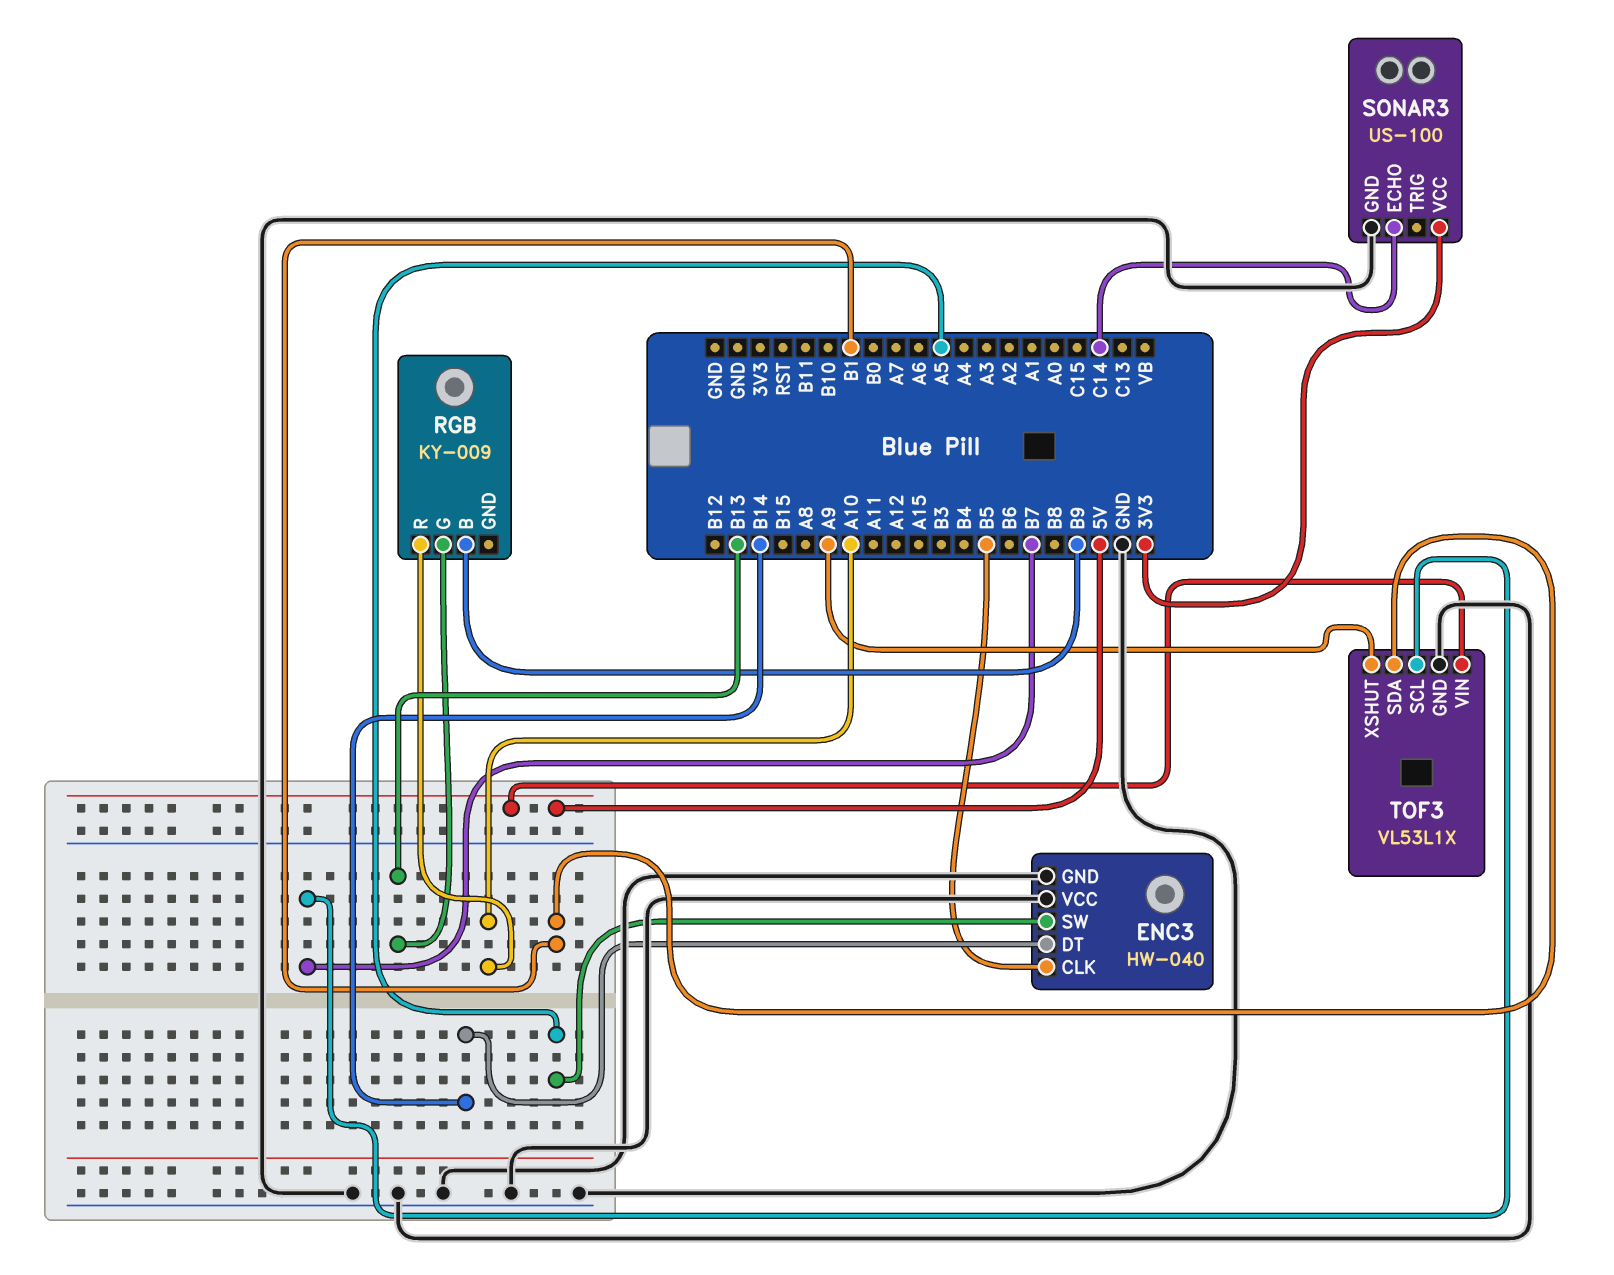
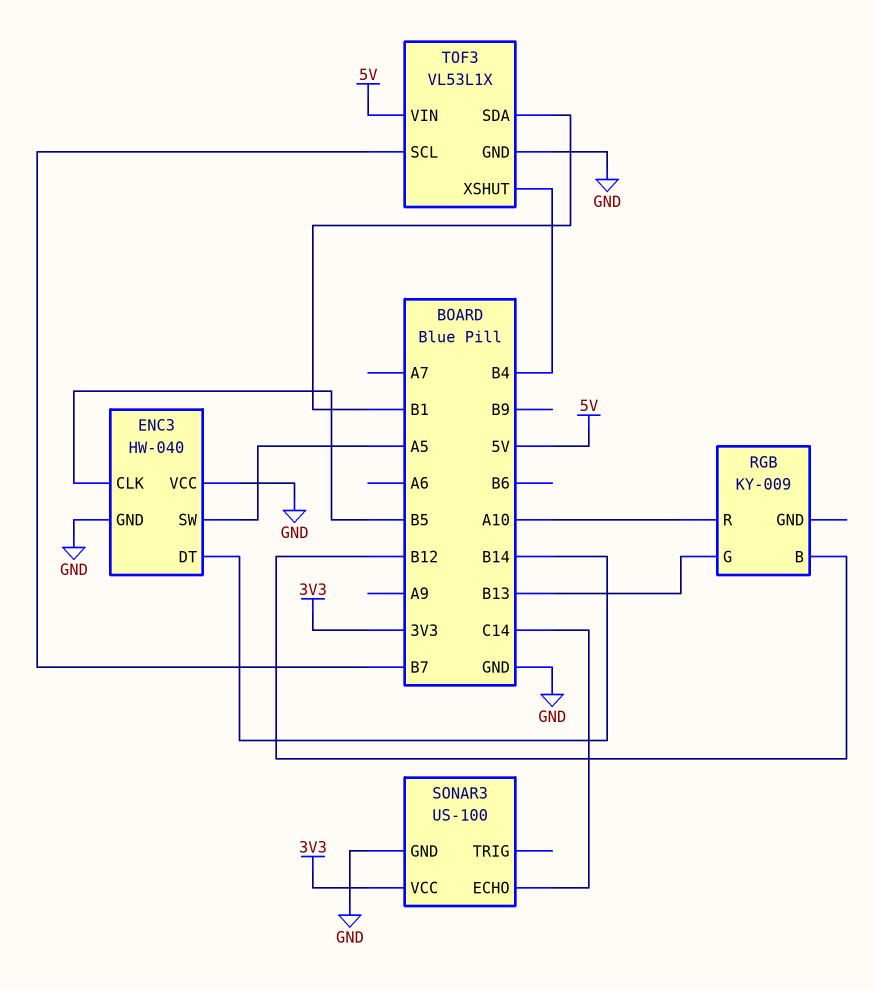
RGB pin B: B9 -> B12
TOF3 pin XSHUT: A9 -> B4

